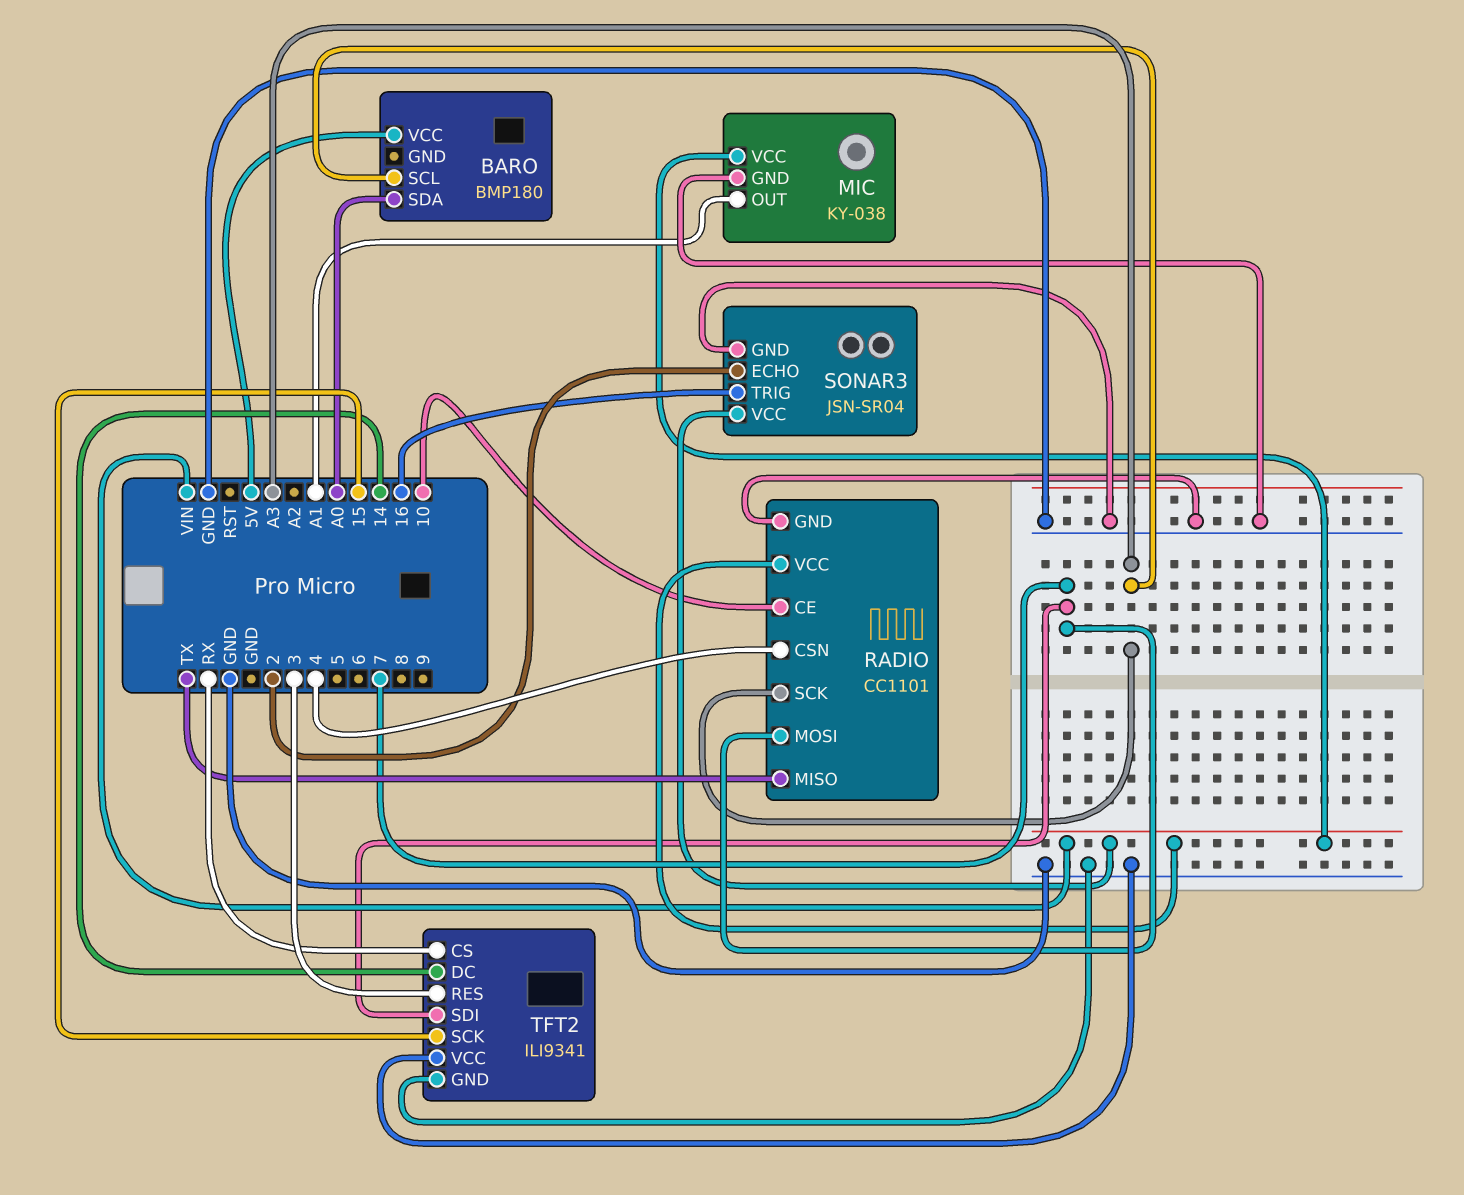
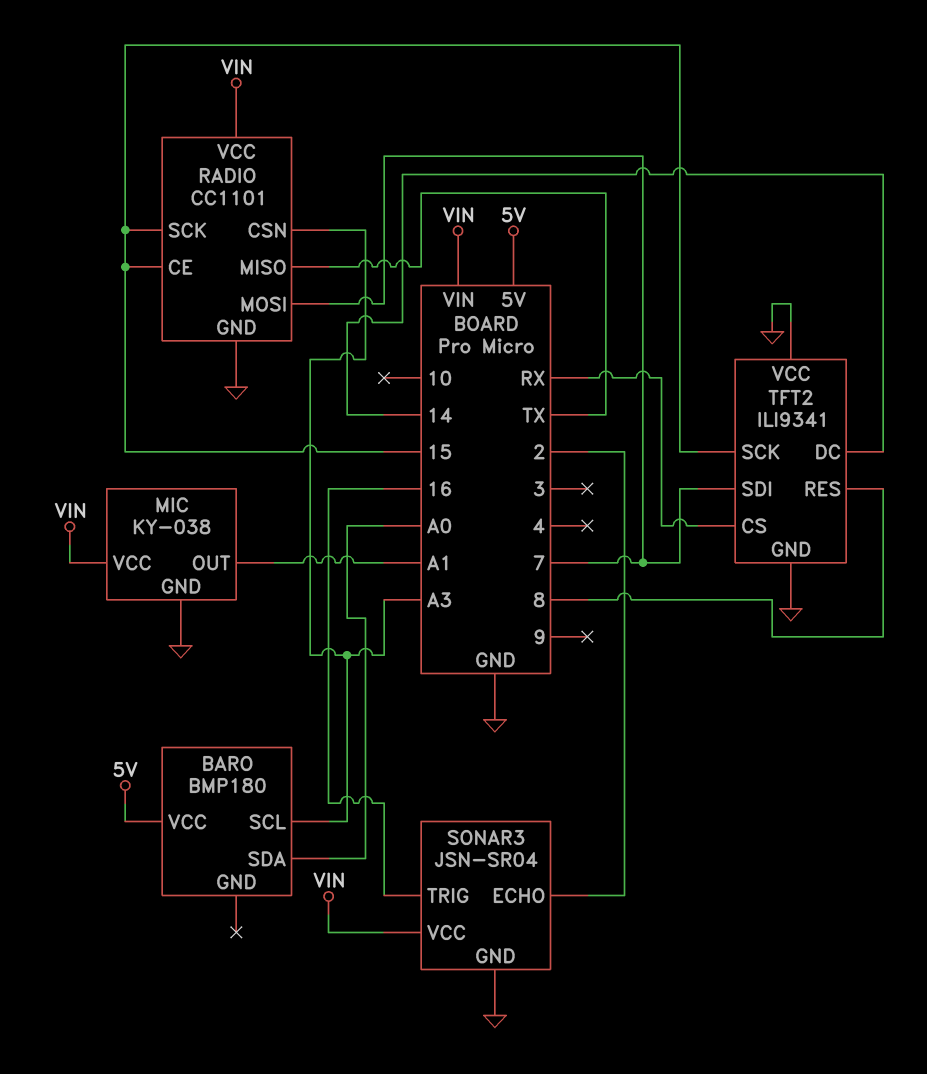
RADIO pin CE: 10 -> 15
RADIO pin CSN: 4 -> A3
RADIO pin SCK: A3 -> 15
TFT2 pin RES: 3 -> 8

